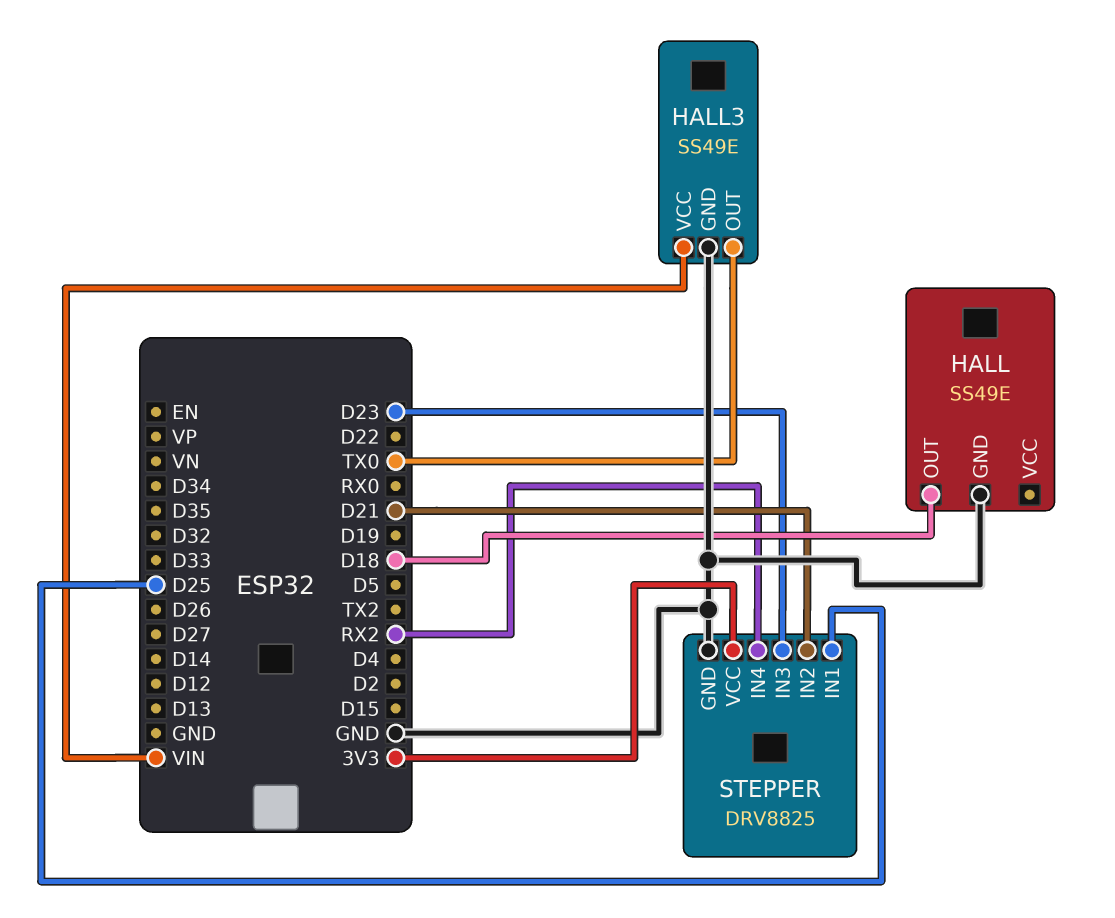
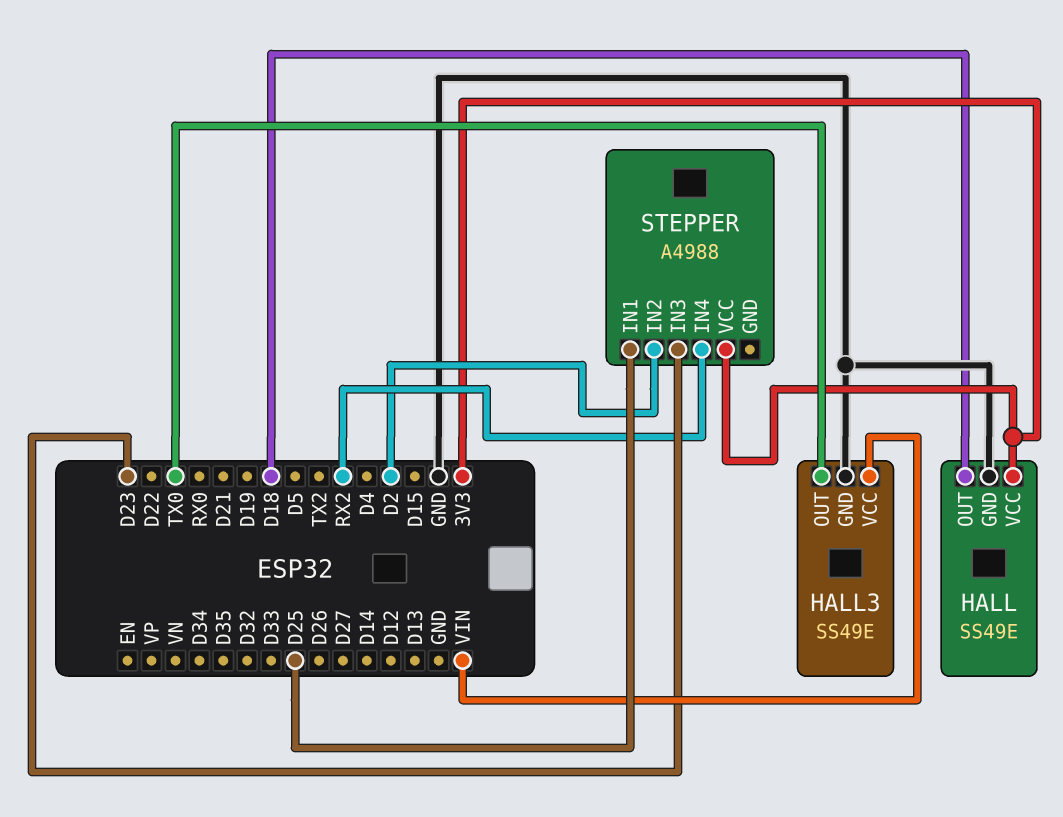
HALL pin VCC: none -> 3V3
STEPPER: DRV8825 -> A4988
STEPPER pin GND: GND -> none
STEPPER pin IN2: D21 -> D2

